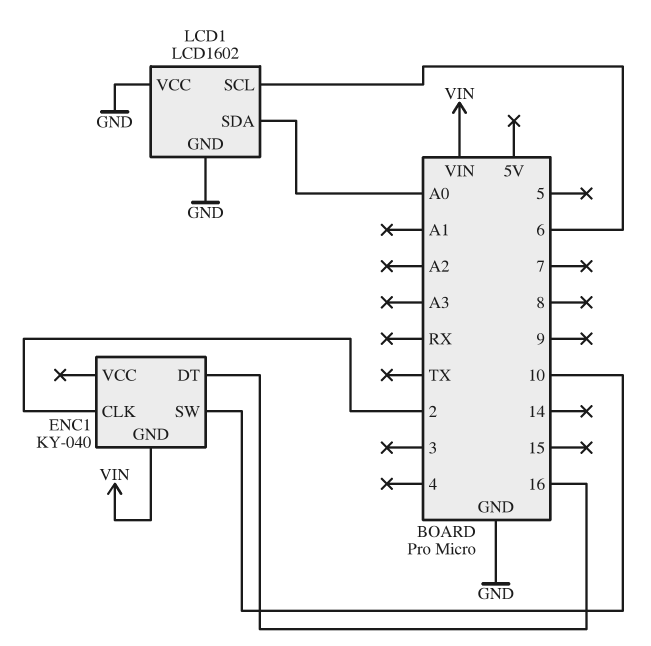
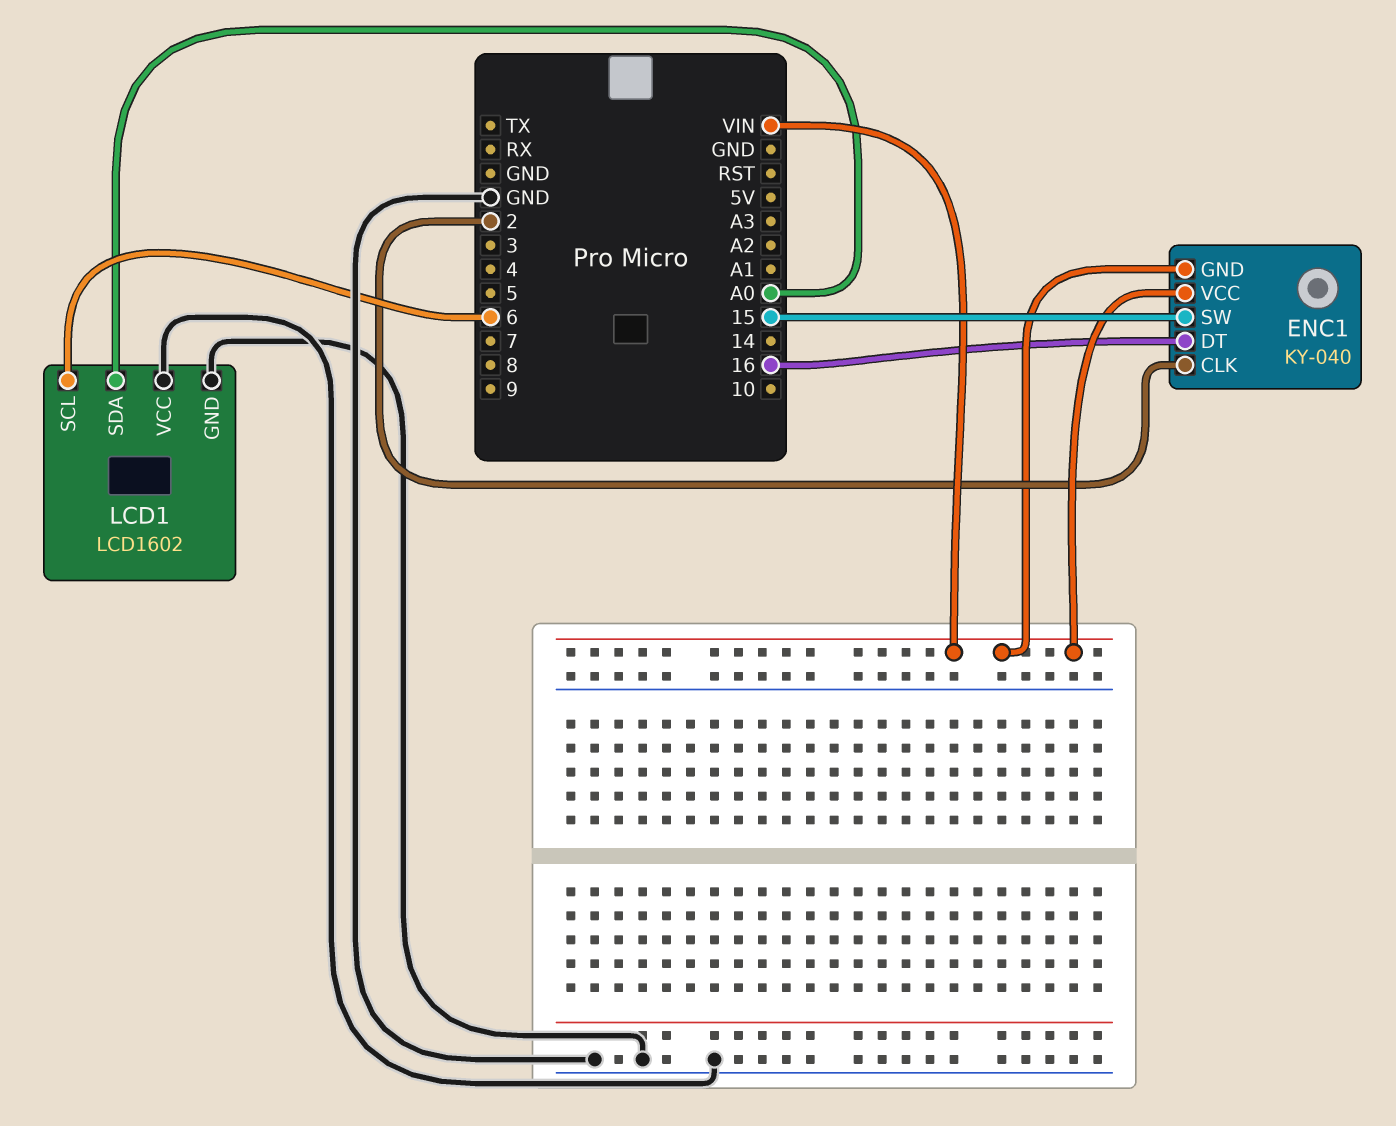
ENC1 pin SW: 10 -> 15
ENC1 pin VCC: none -> VIN

